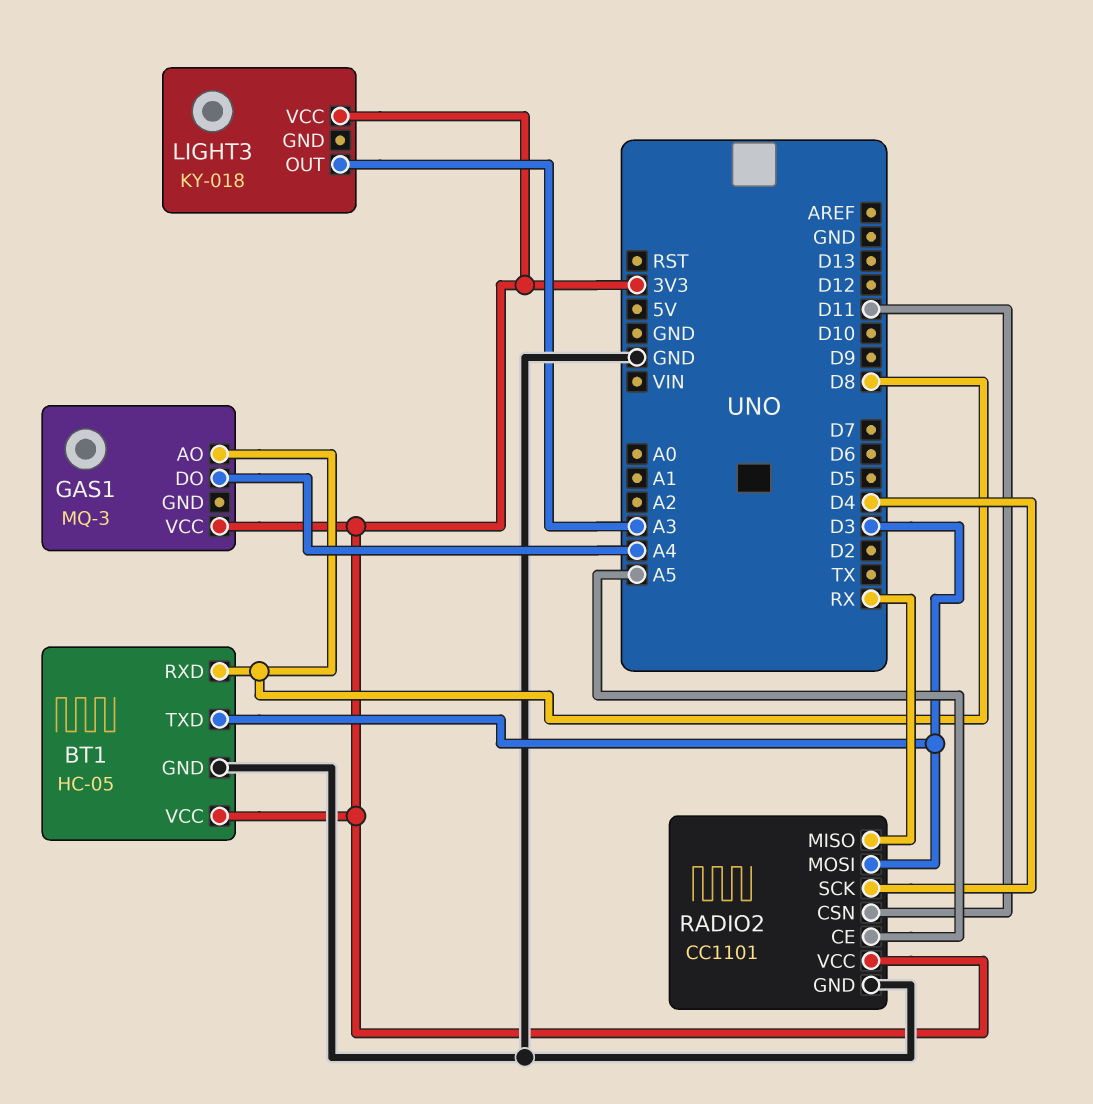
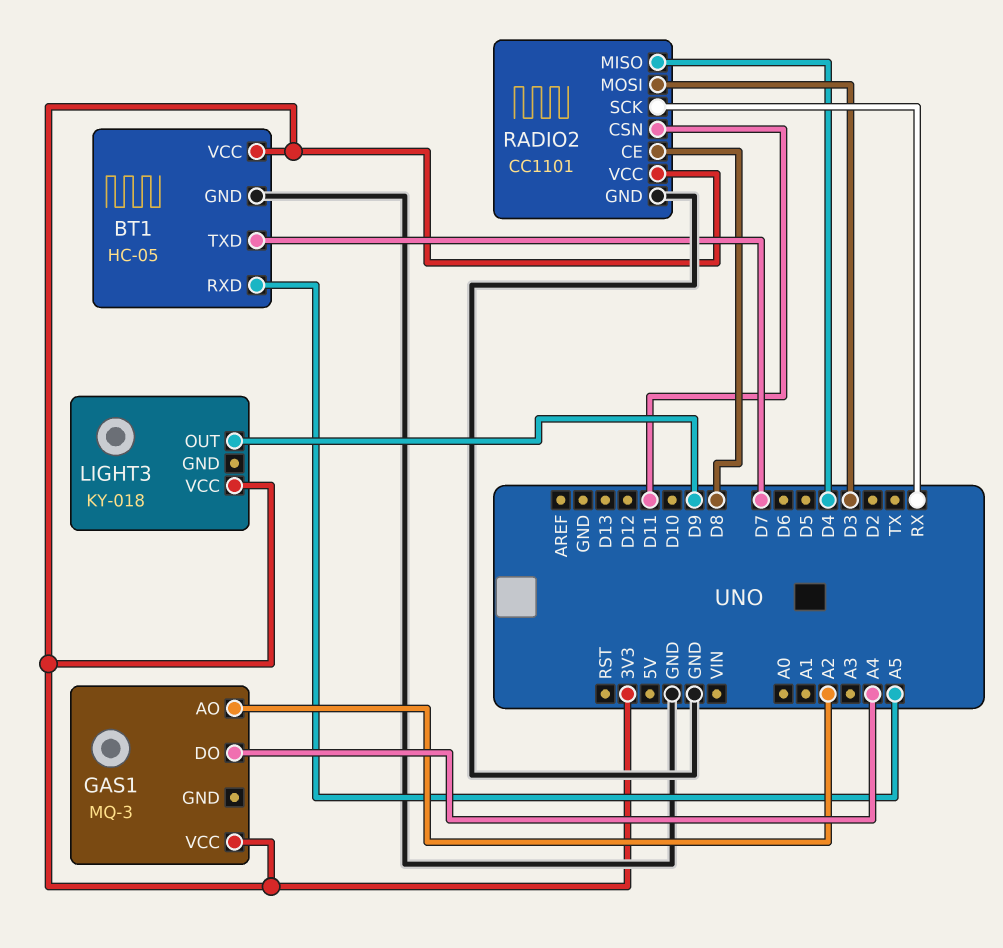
BT1 pin RXD: D8 -> A5
BT1 pin TXD: D3 -> D7
GAS1 pin AO: D8 -> A2
LIGHT3 pin OUT: A3 -> D9
RADIO2 pin CE: A5 -> D8
RADIO2 pin MISO: RX -> D4
RADIO2 pin SCK: D4 -> RX

